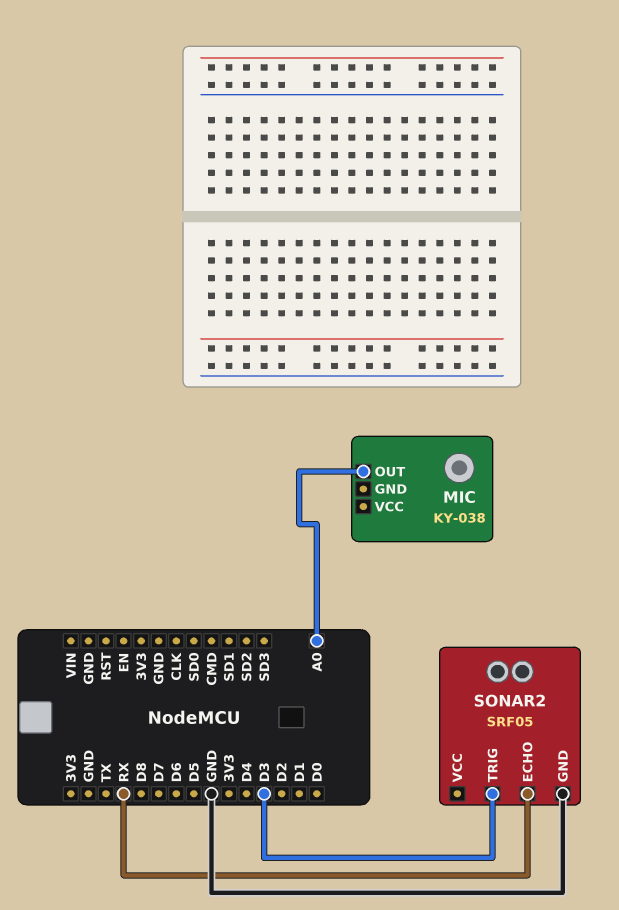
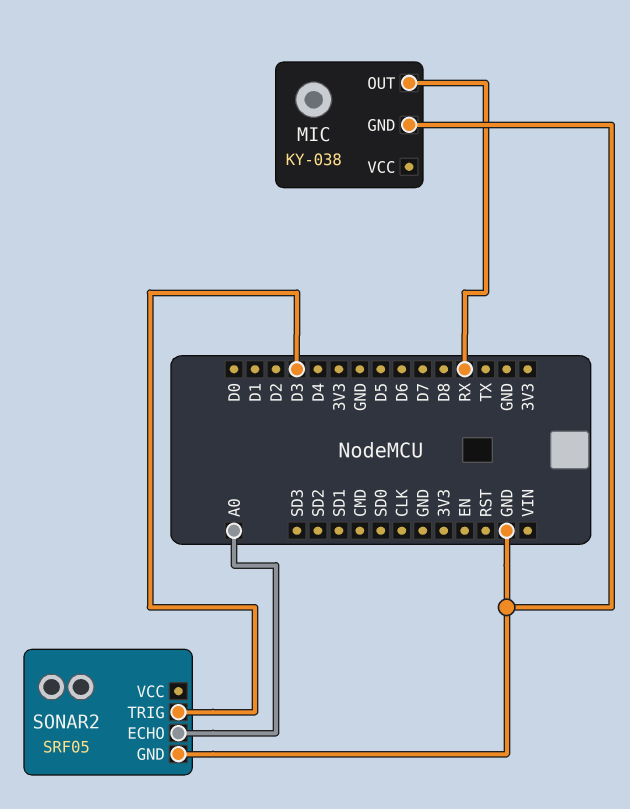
MIC pin GND: none -> GND
MIC pin OUT: A0 -> RX
SONAR2 pin ECHO: RX -> A0

